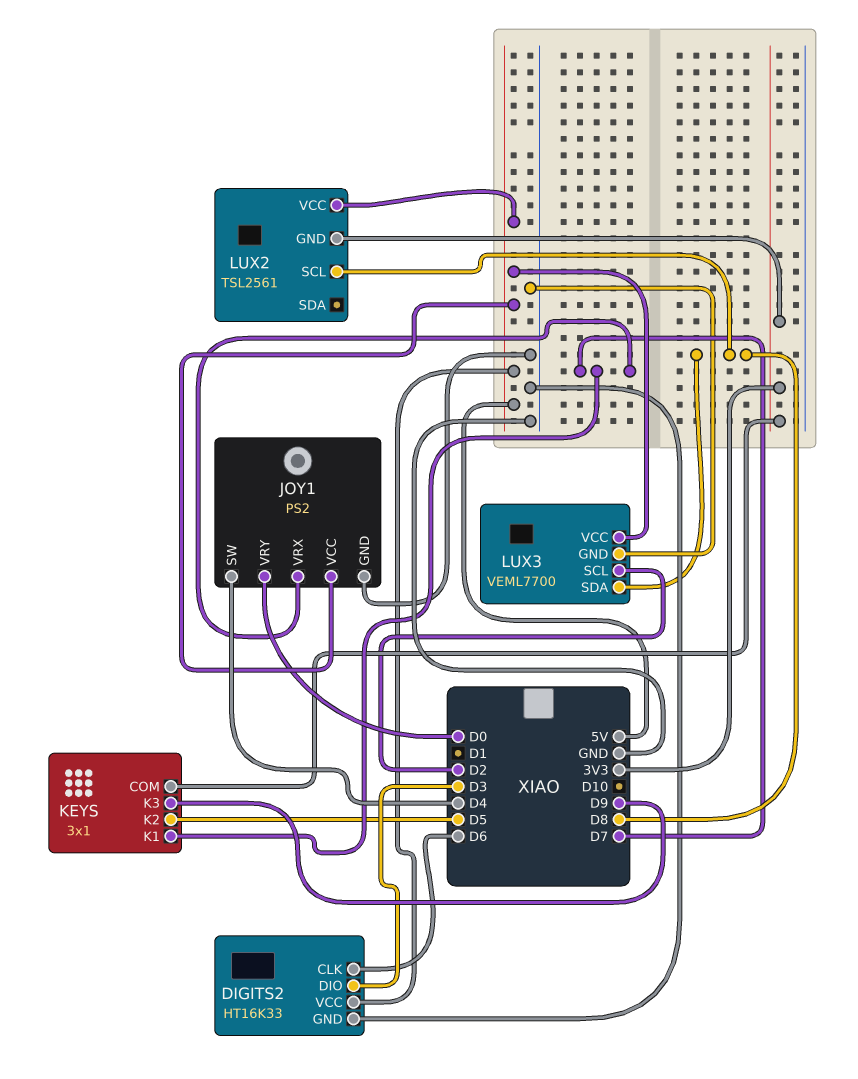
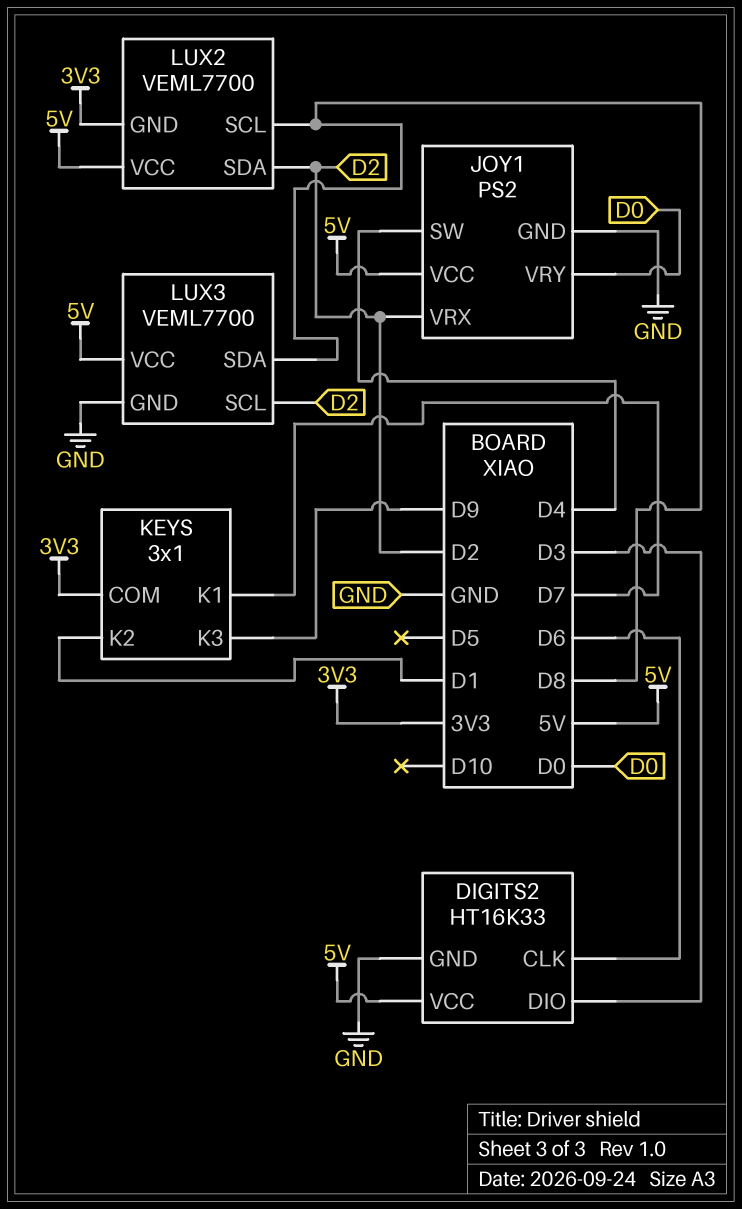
JOY1 pin VRX: D7 -> D2
KEYS pin K2: D5 -> D1
LUX2: TSL2561 -> VEML7700
LUX2 pin SDA: none -> D2

